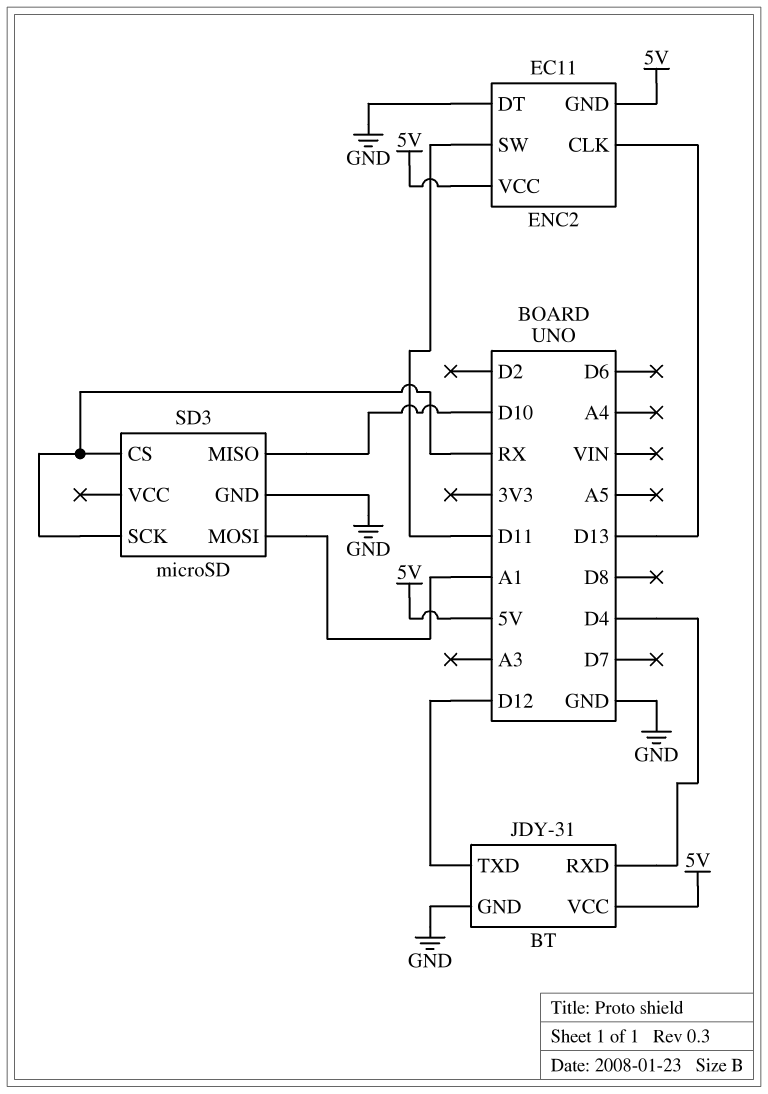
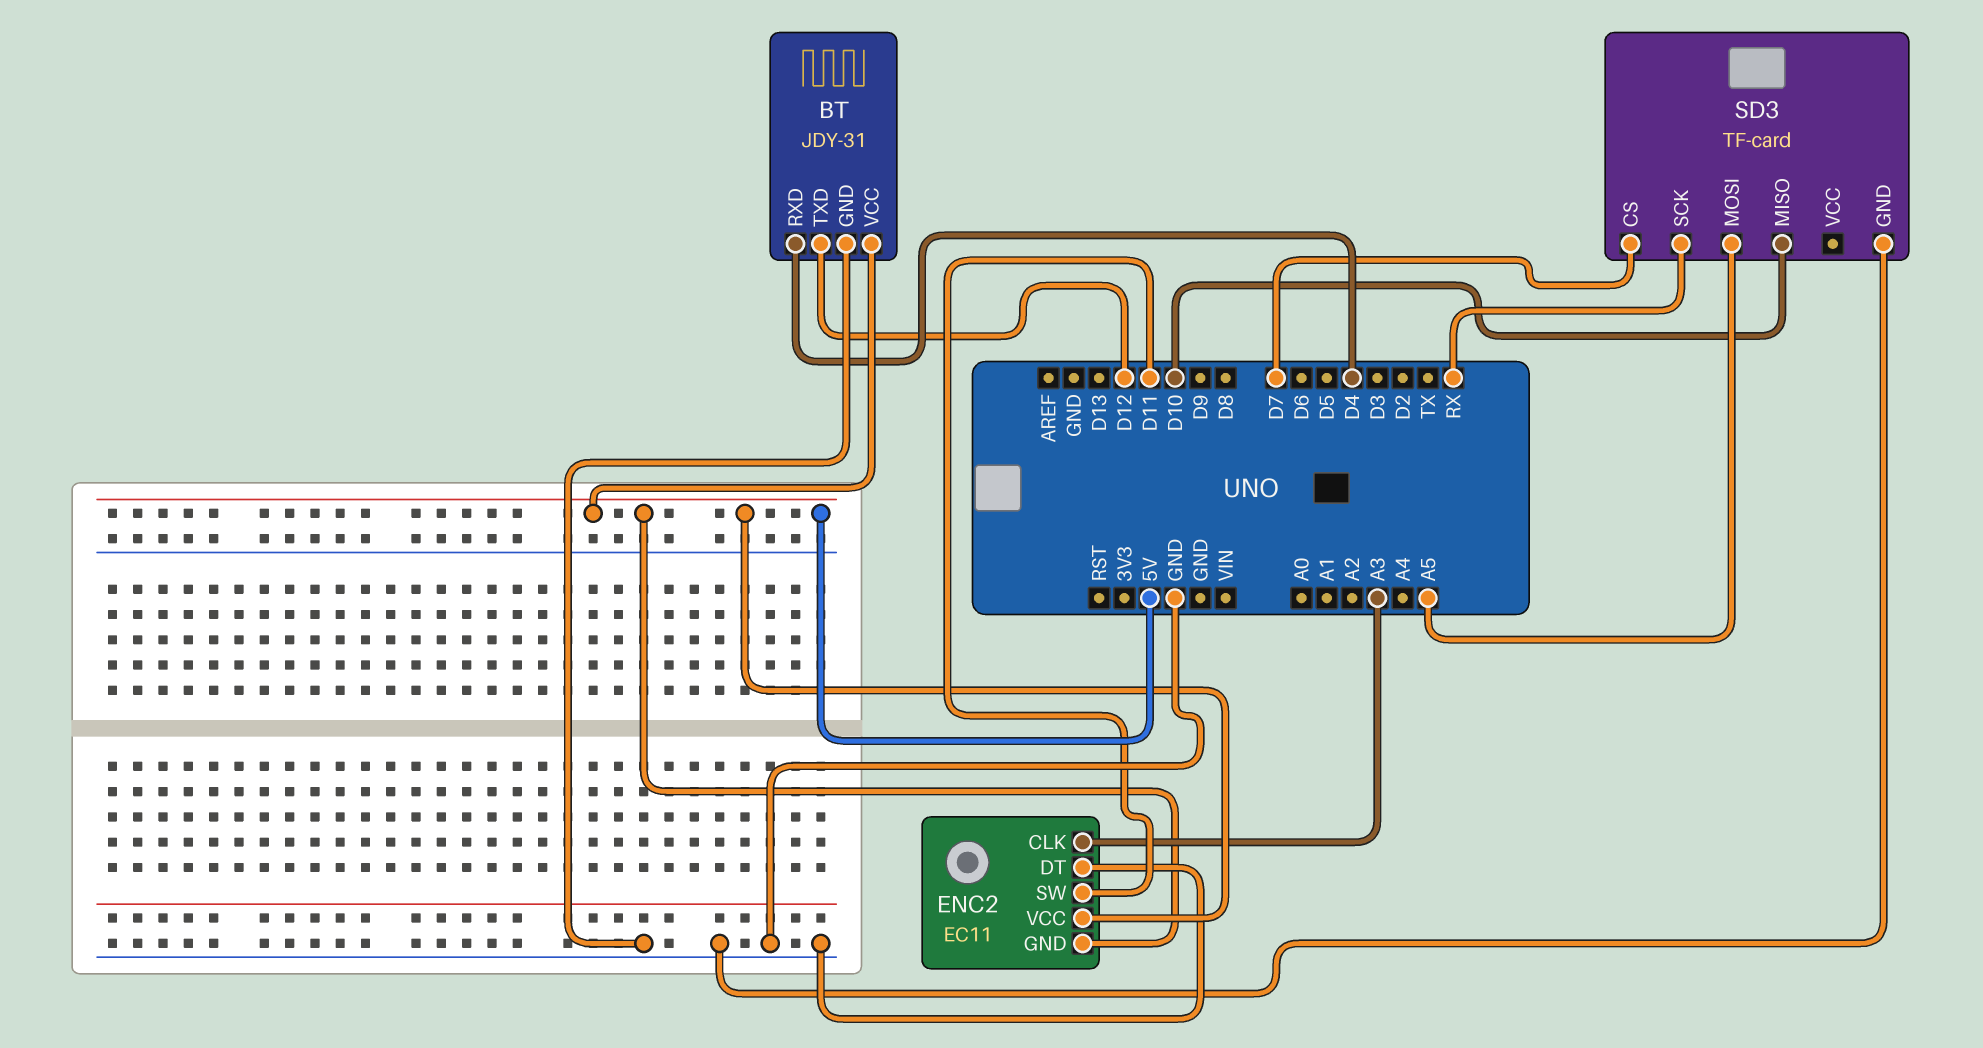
ENC2 pin CLK: D13 -> A3
SD3: microSD -> TF-card
SD3 pin CS: RX -> D7
SD3 pin MOSI: A1 -> A5

